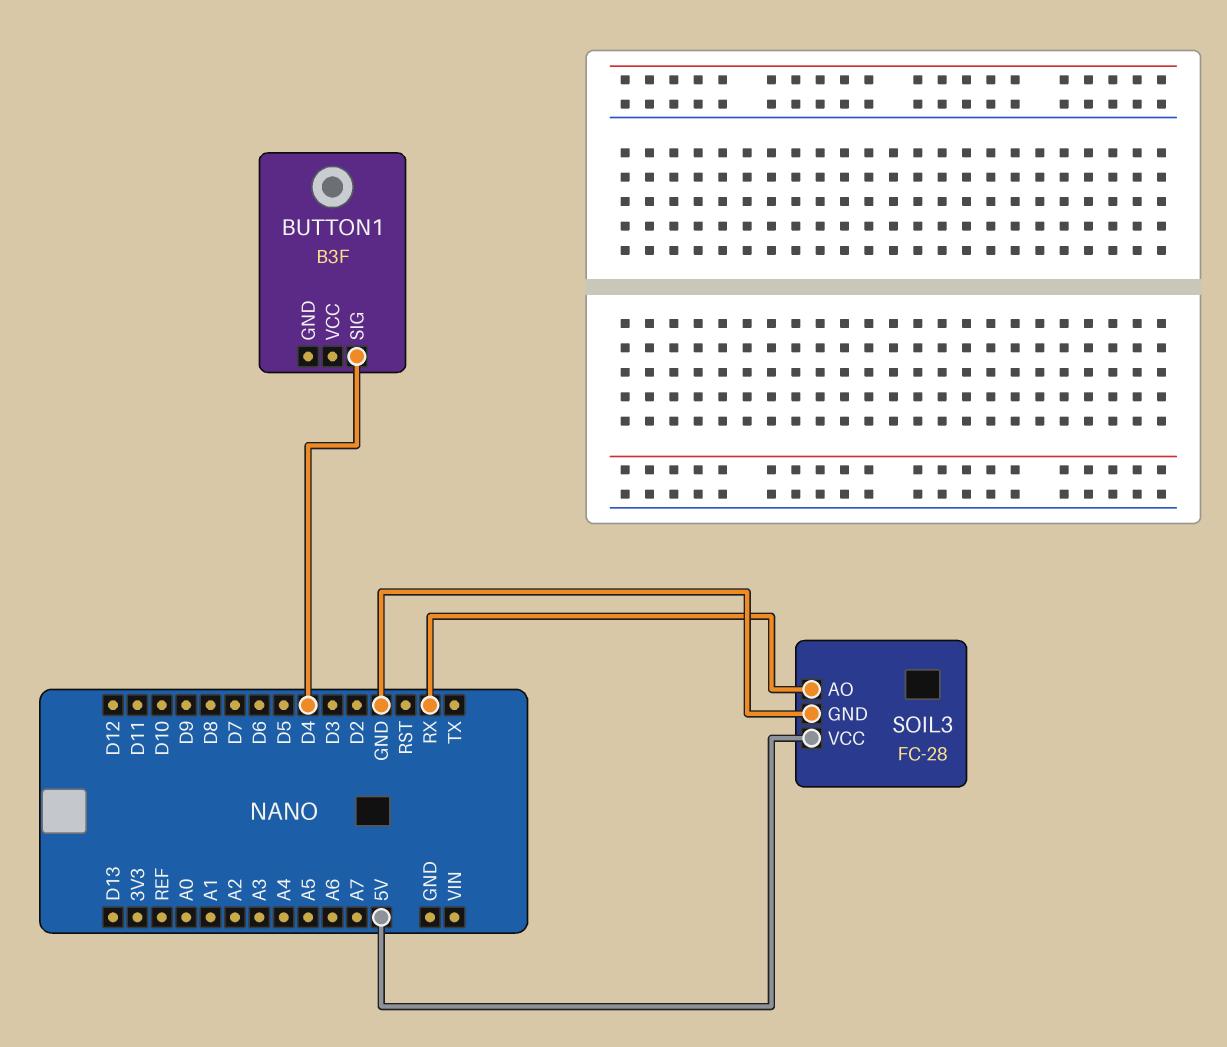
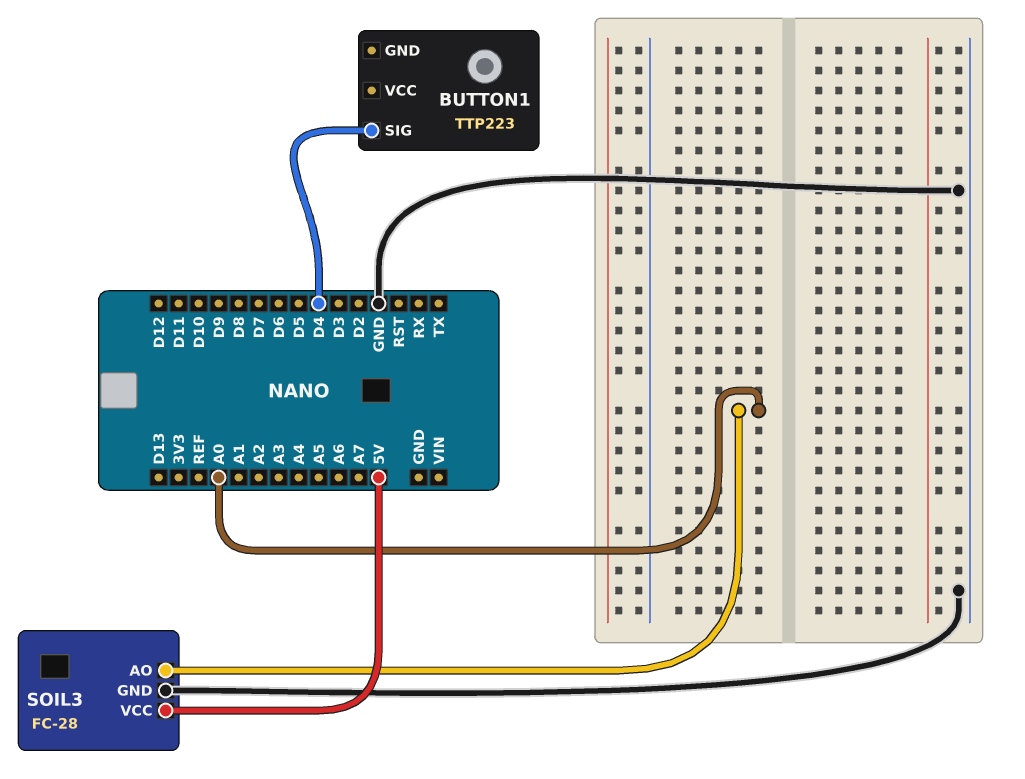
BUTTON1: B3F -> TTP223
SOIL3 pin AO: RX -> A0

